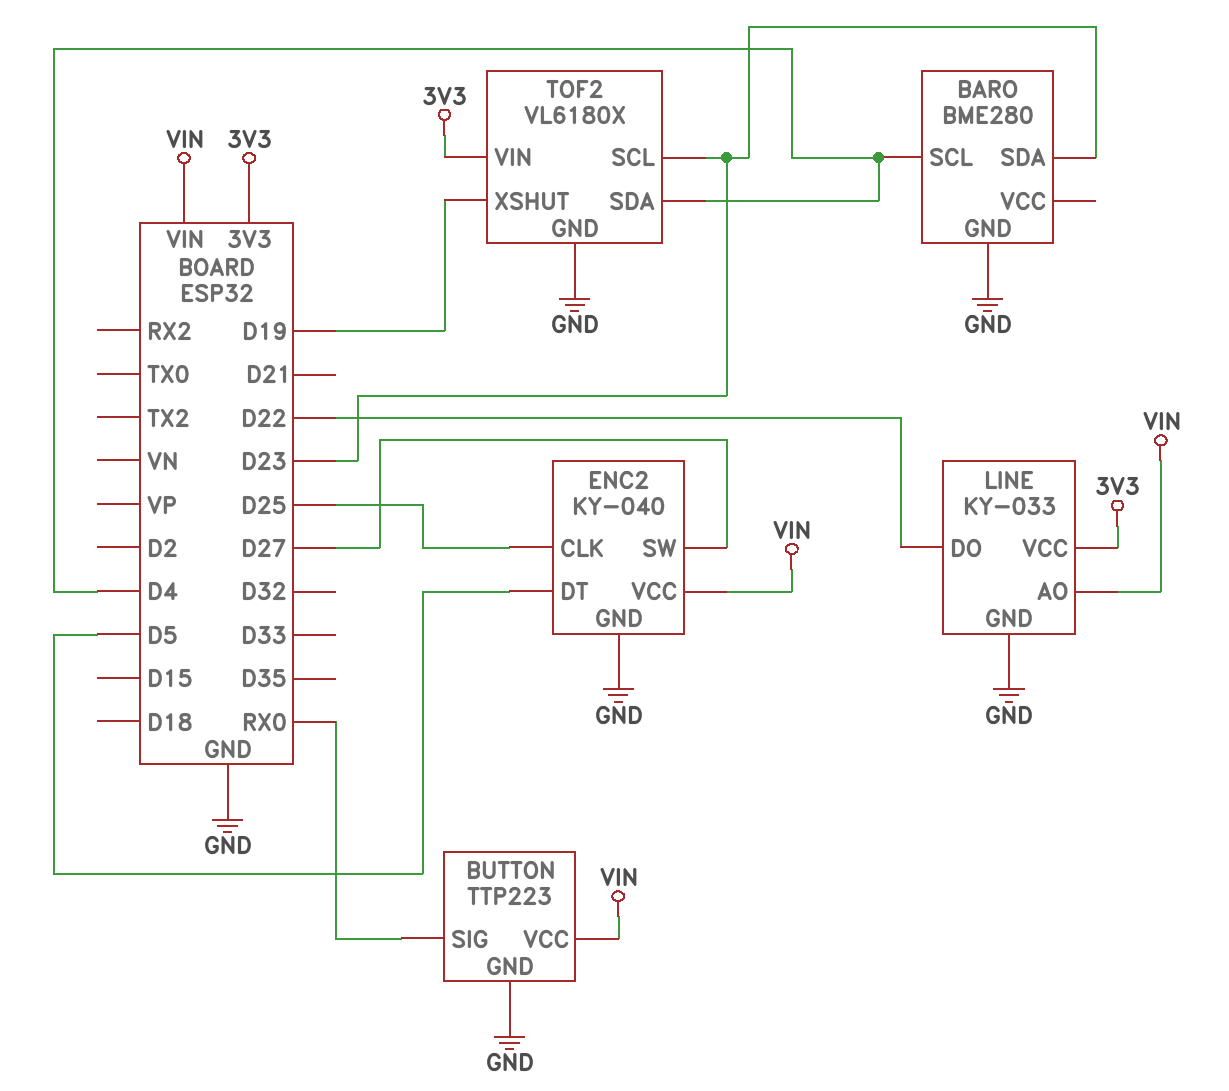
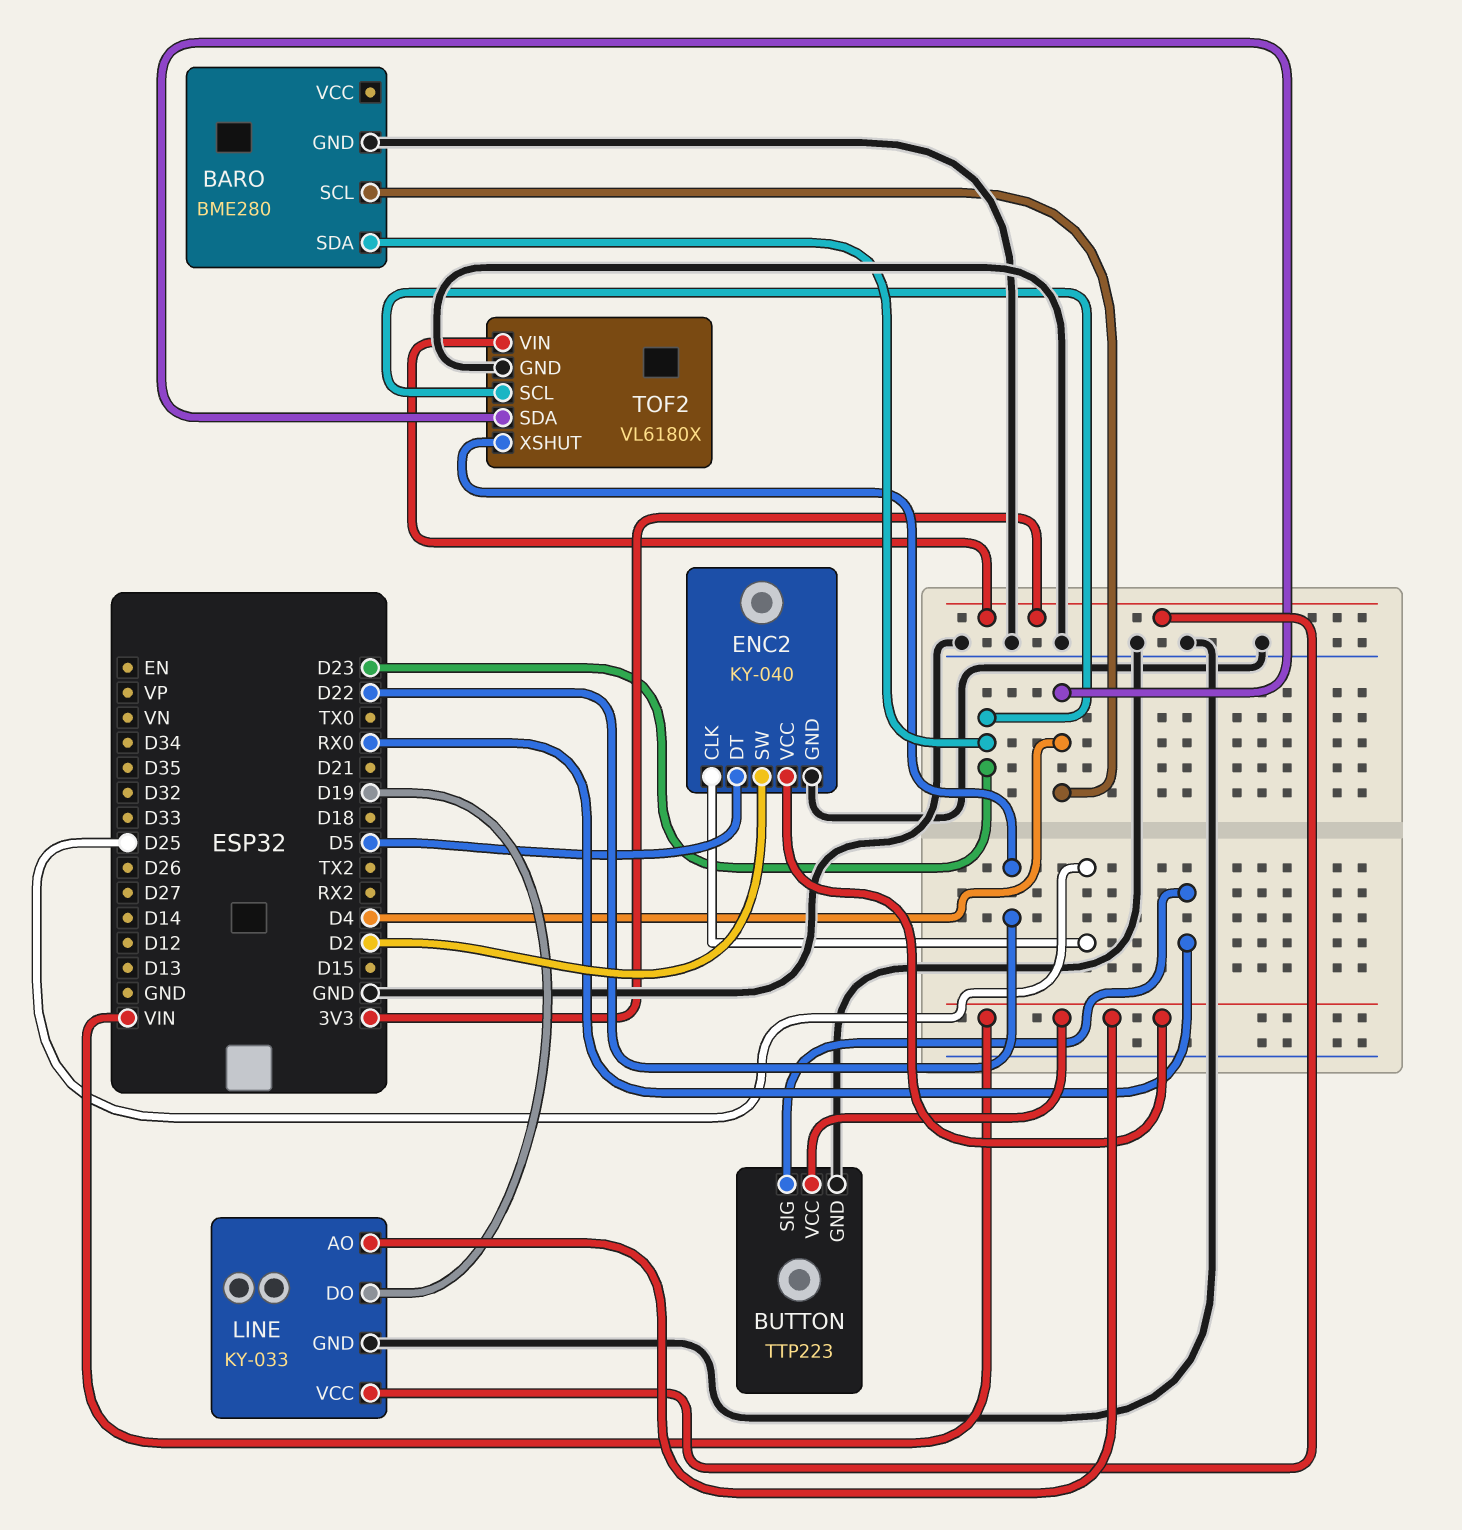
ENC2 pin SW: D27 -> D2
LINE pin DO: D22 -> D19
TOF2 pin XSHUT: D19 -> D22

